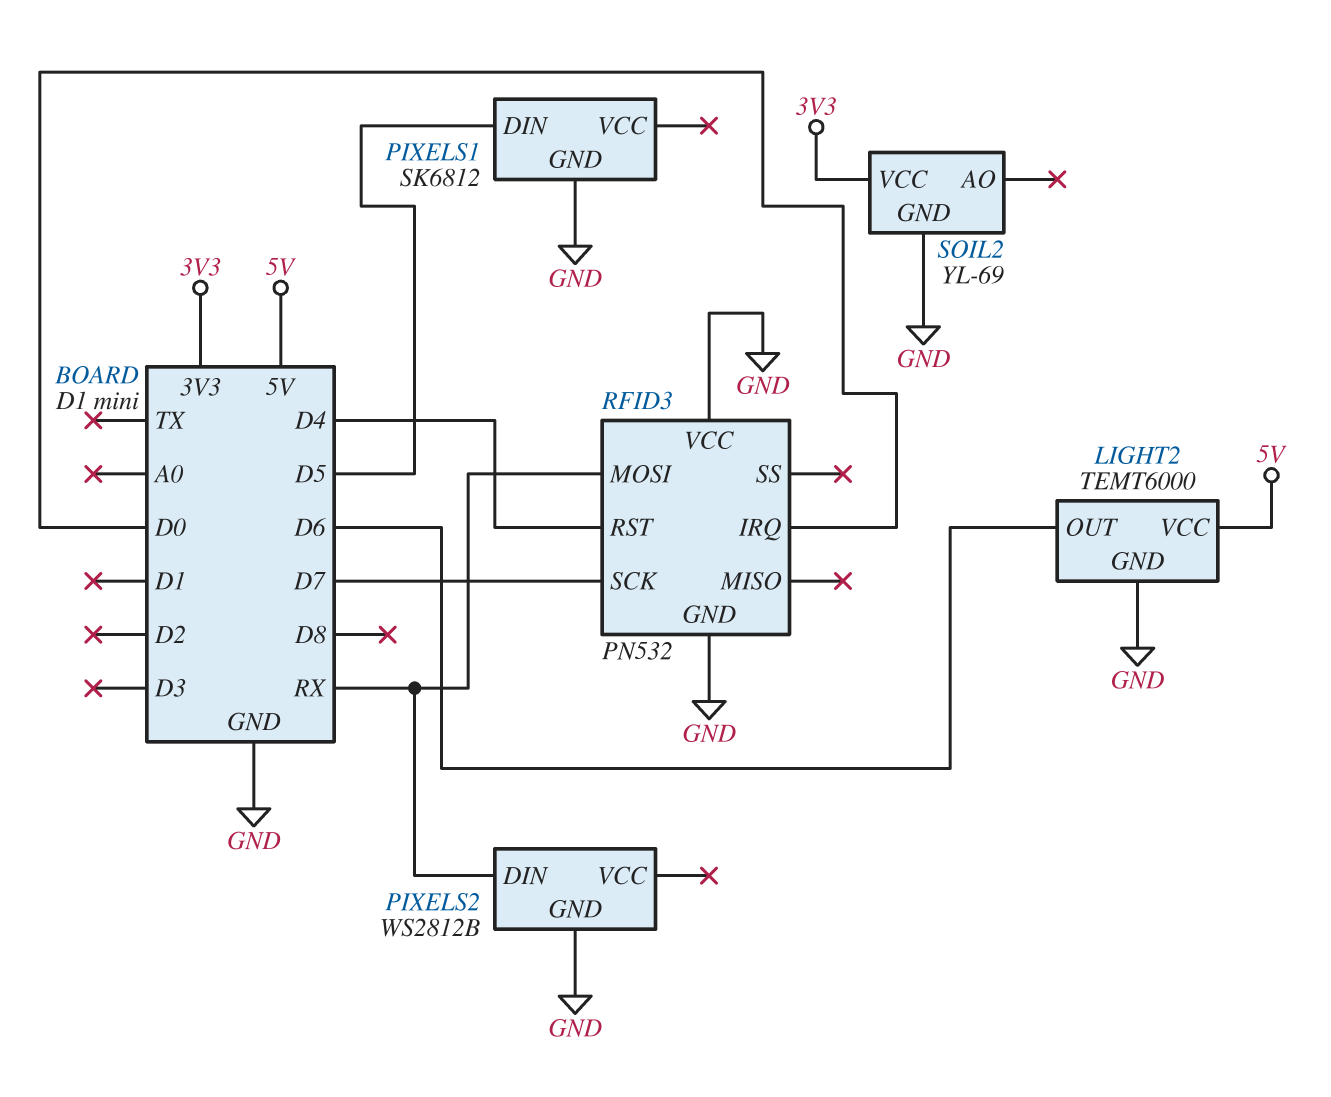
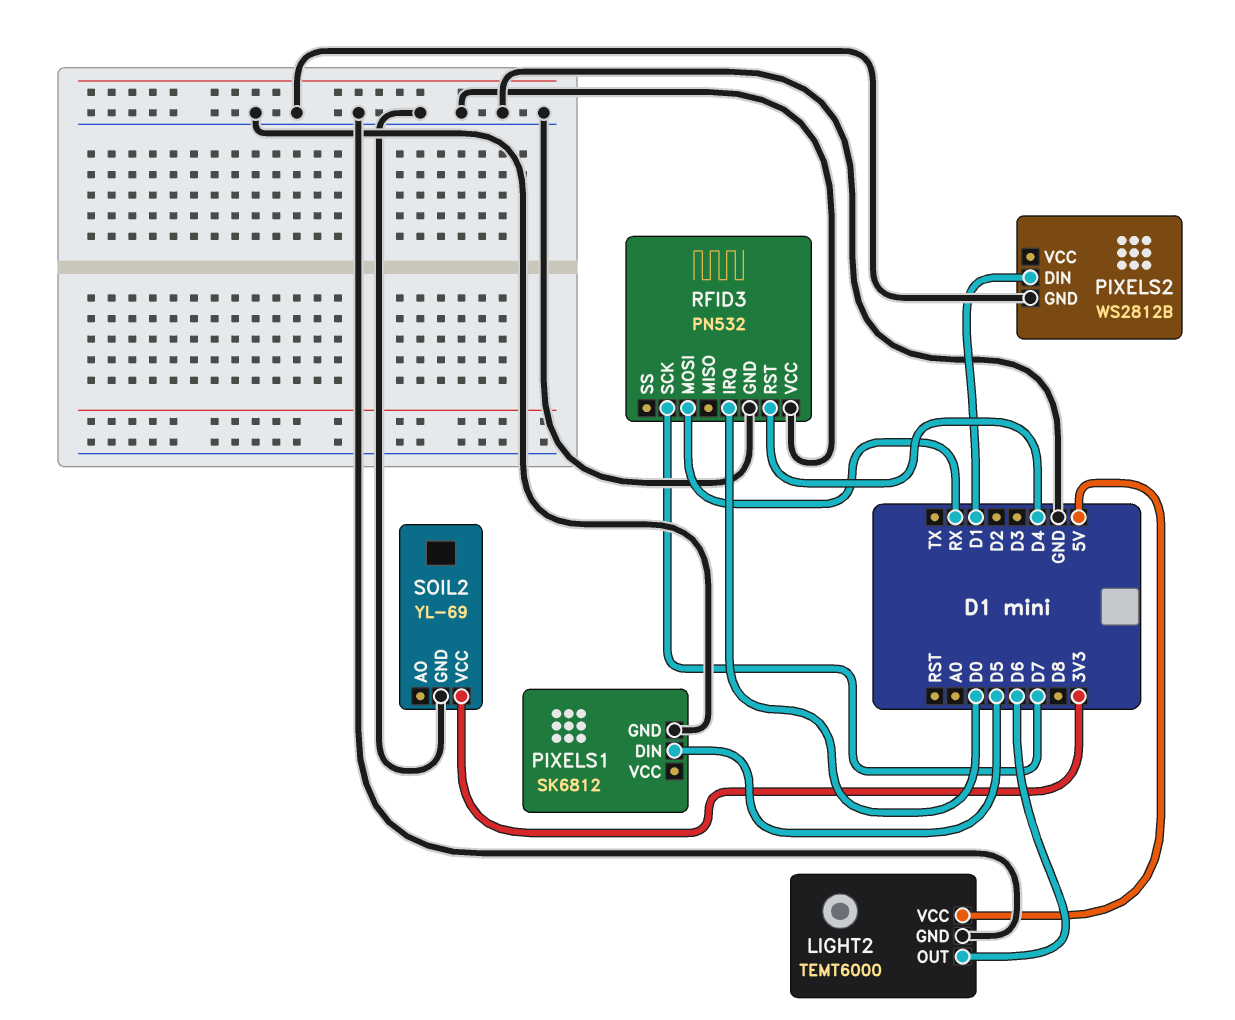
PIXELS2 pin DIN: RX -> D1

